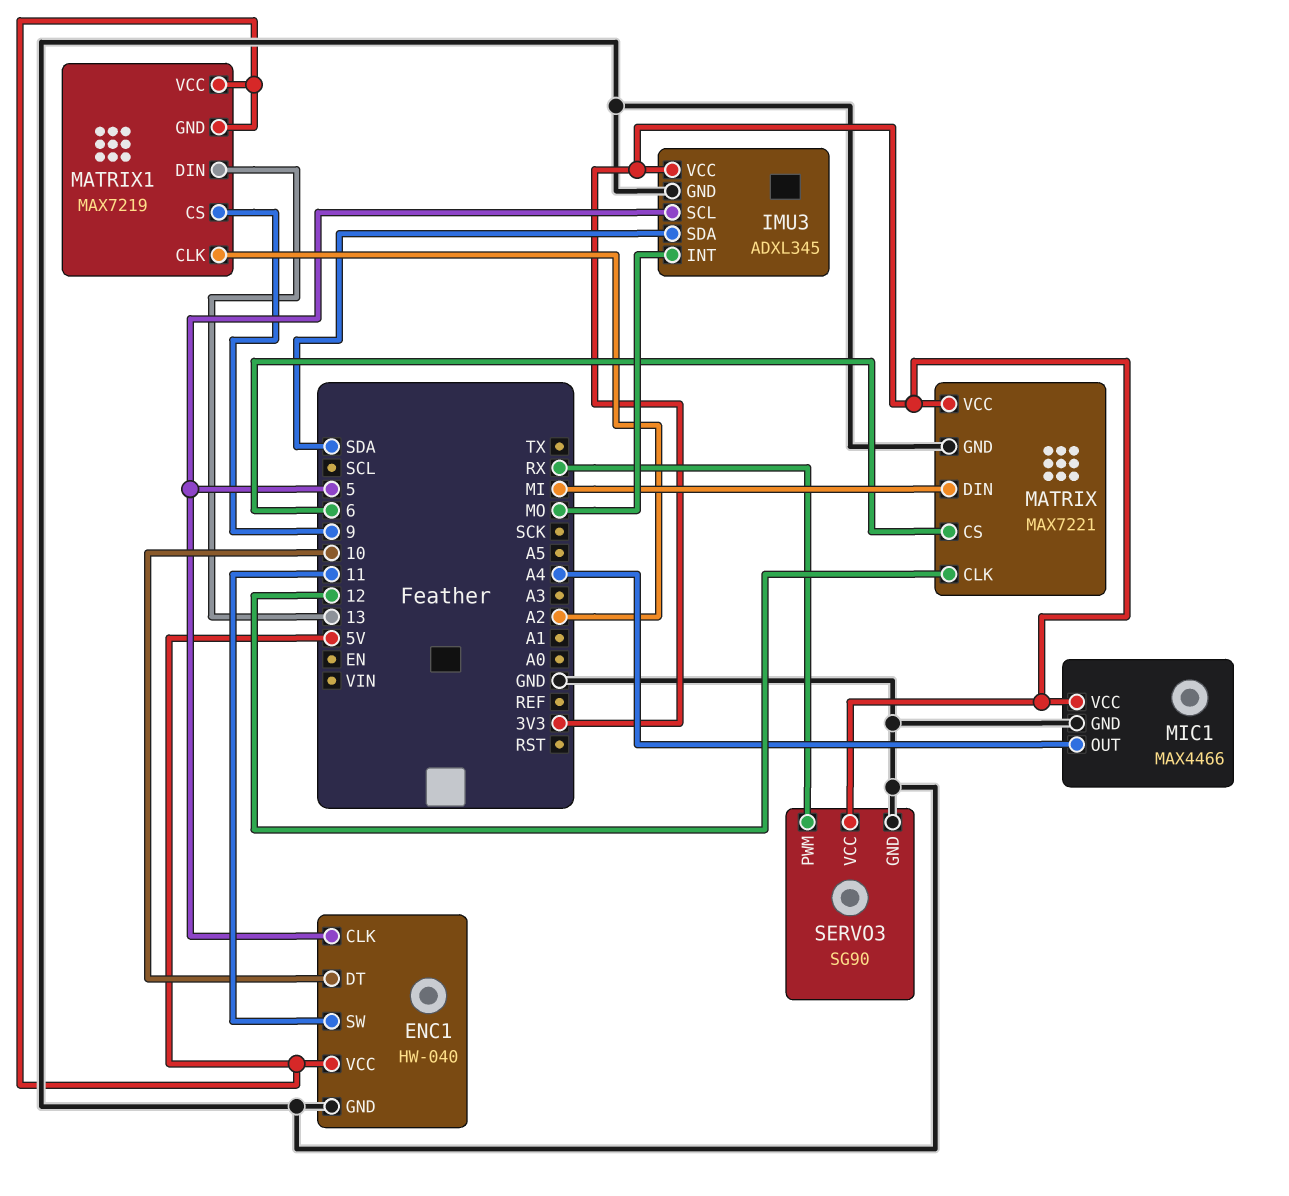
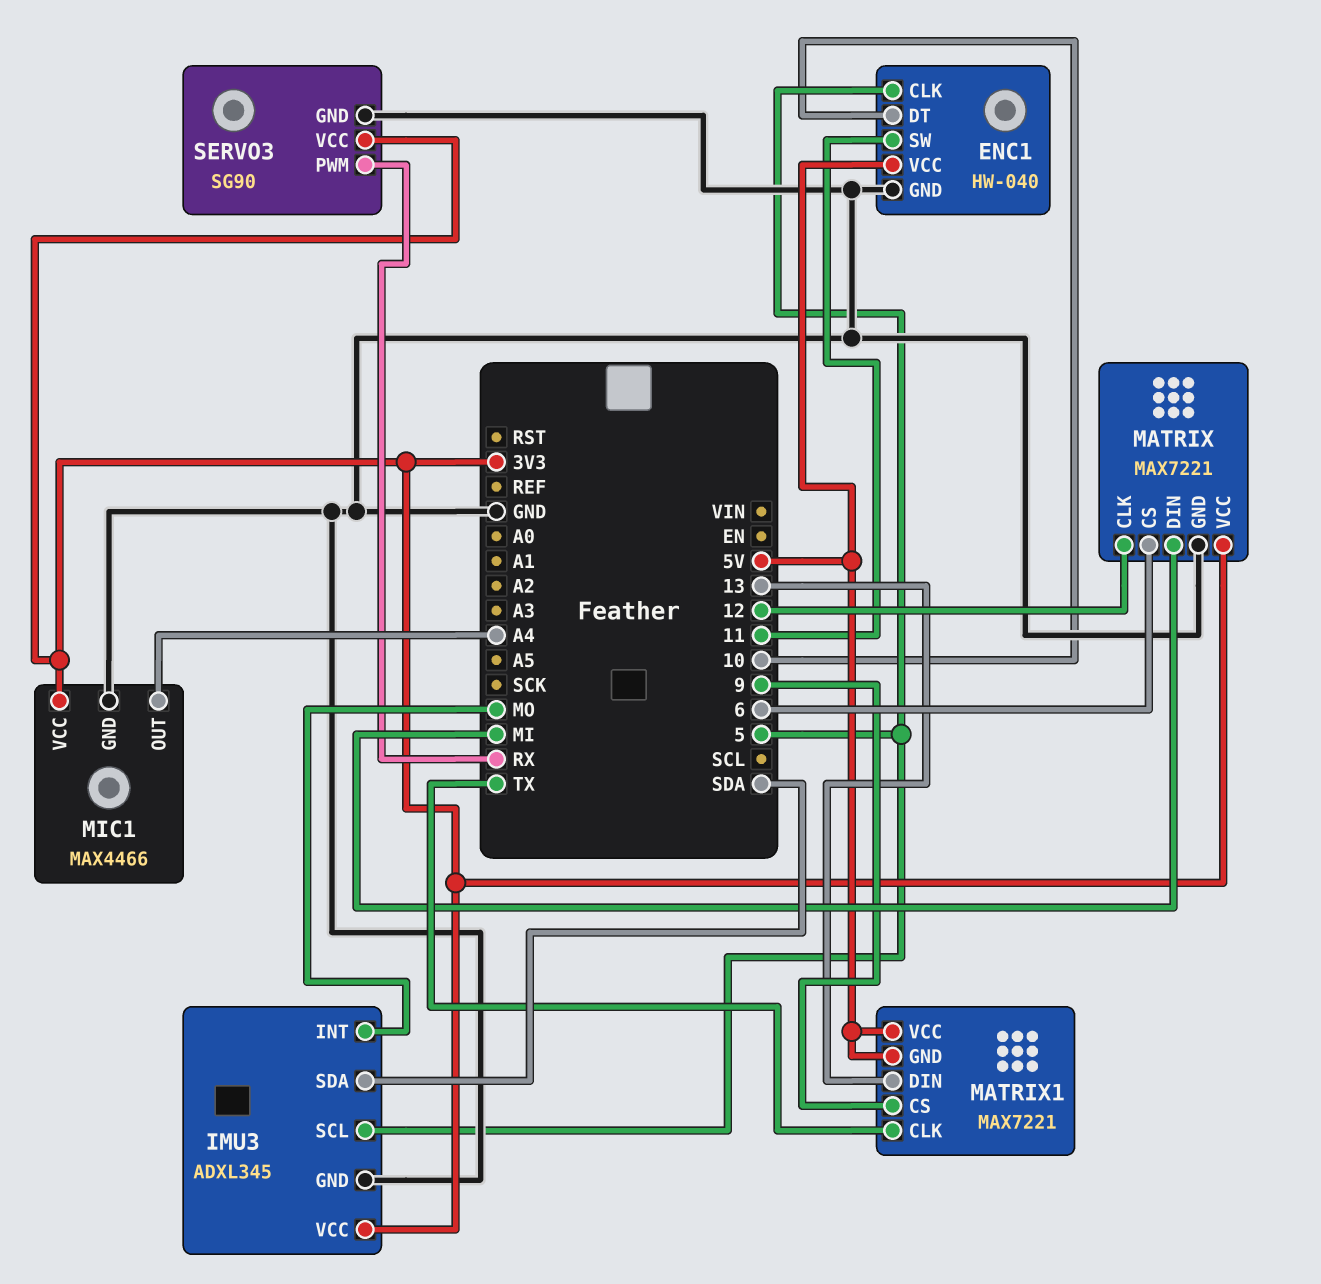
MATRIX1: MAX7219 -> MAX7221
MATRIX1 pin CLK: A2 -> TX

